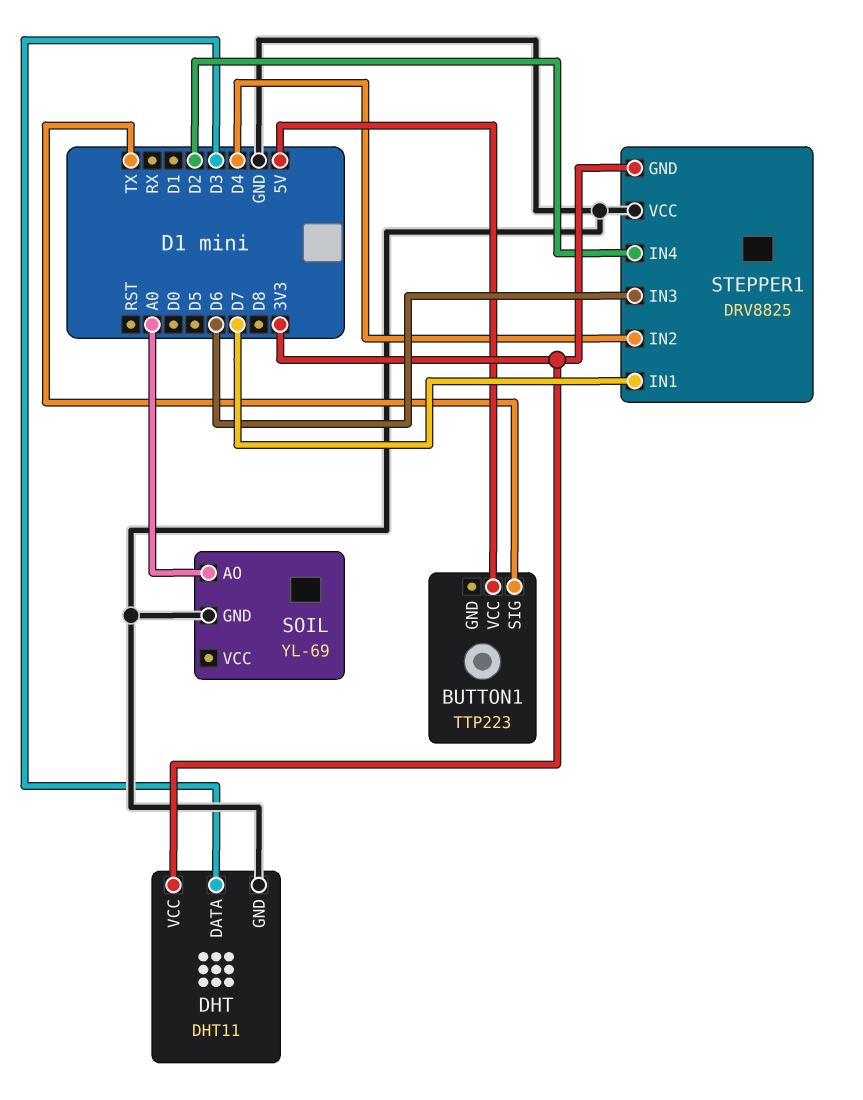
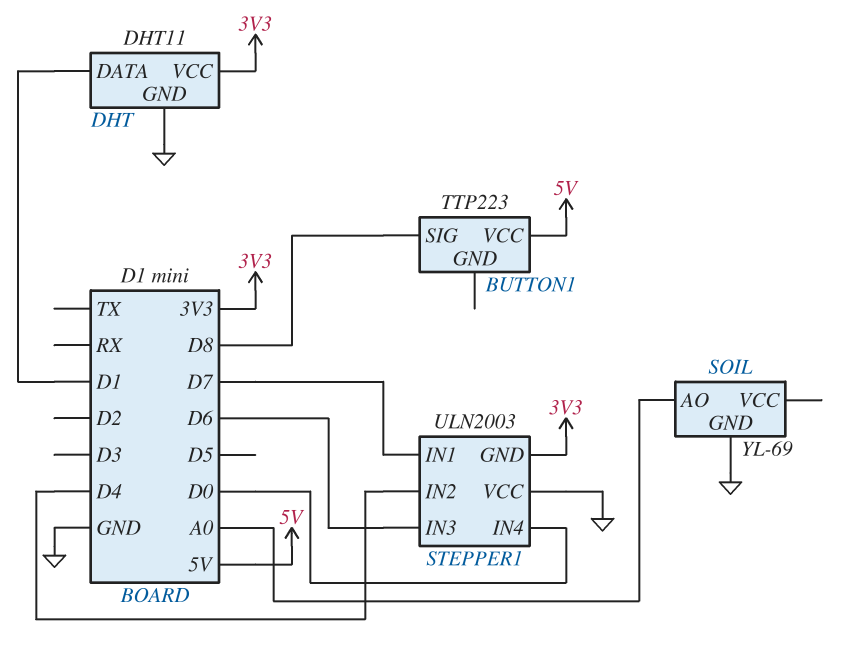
BUTTON1 pin SIG: TX -> D8
DHT pin DATA: D3 -> D1
STEPPER1: DRV8825 -> ULN2003
STEPPER1 pin IN4: D2 -> D0

